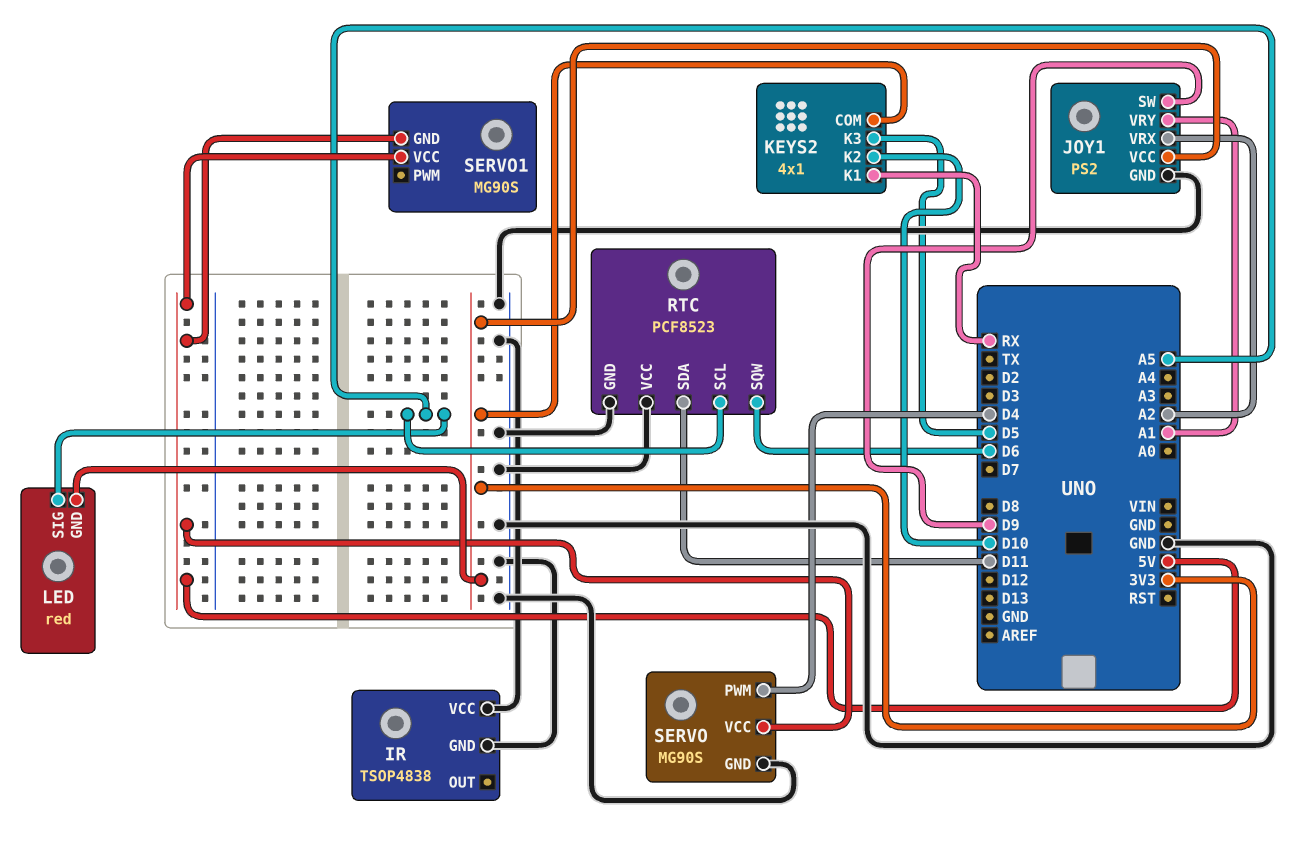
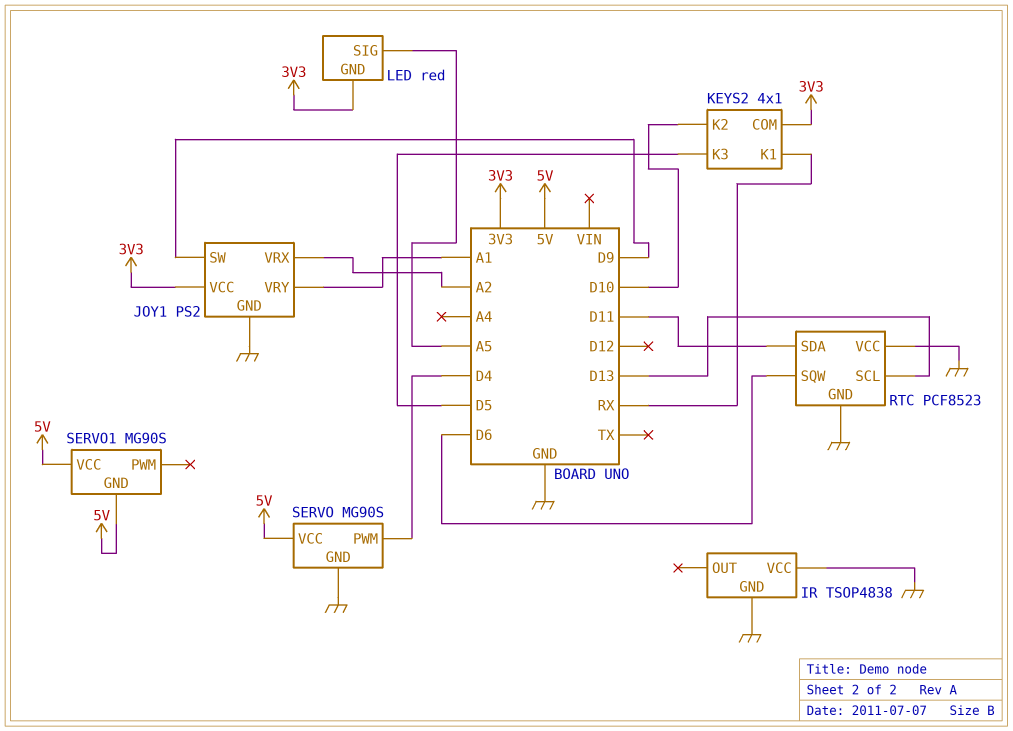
RTC pin SCL: A5 -> D13

